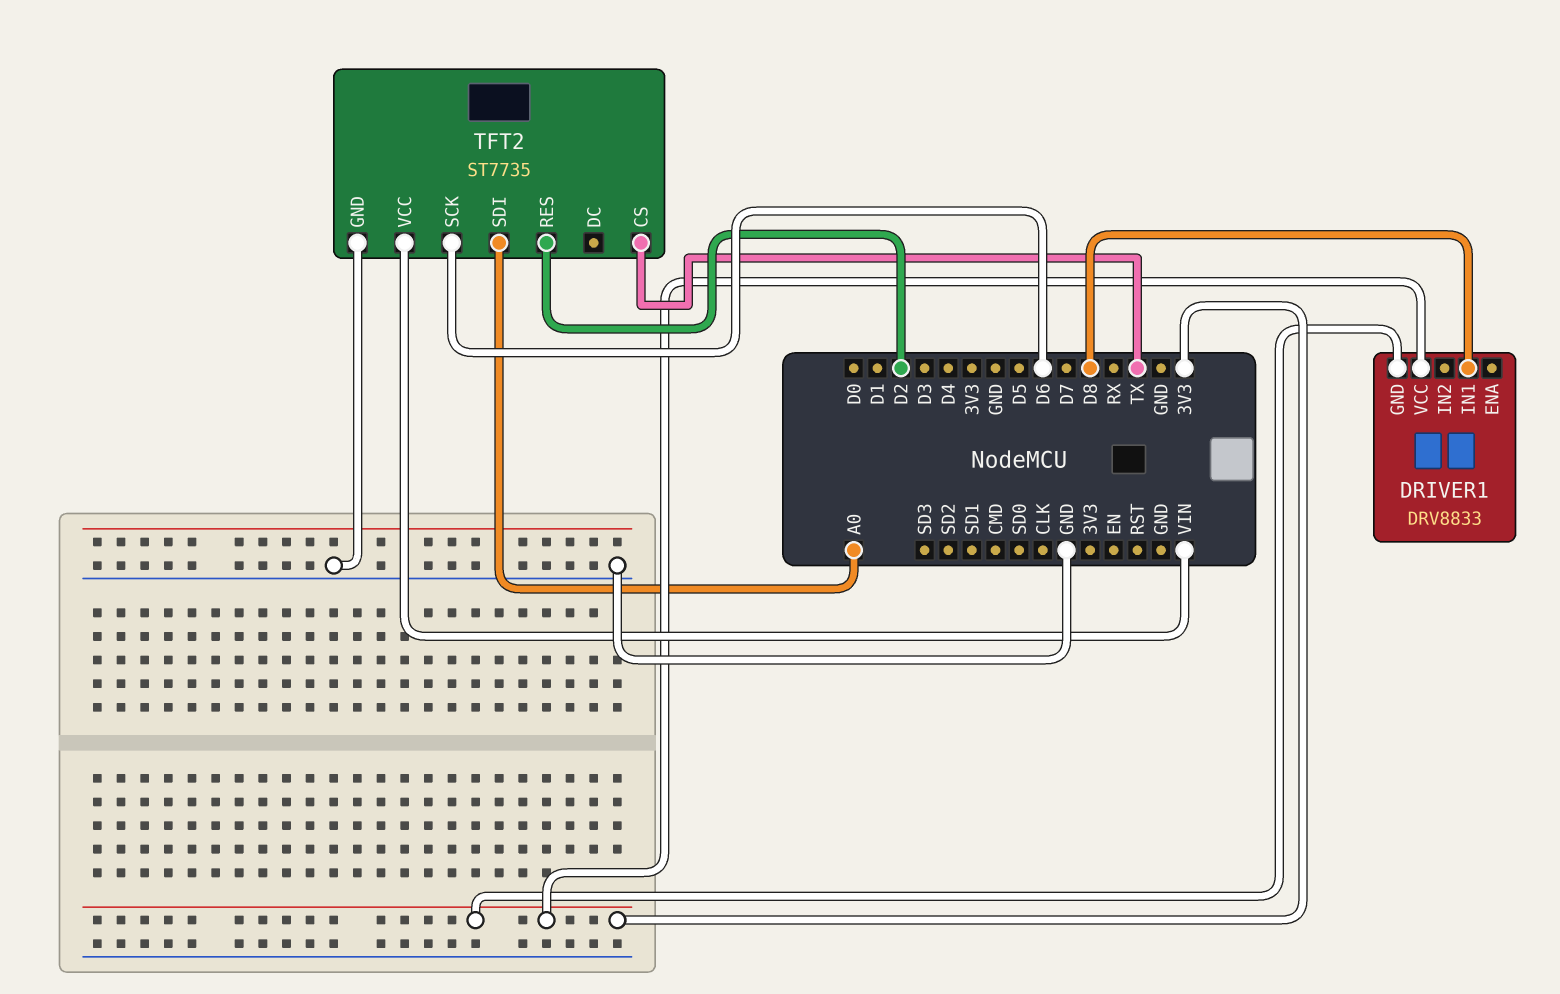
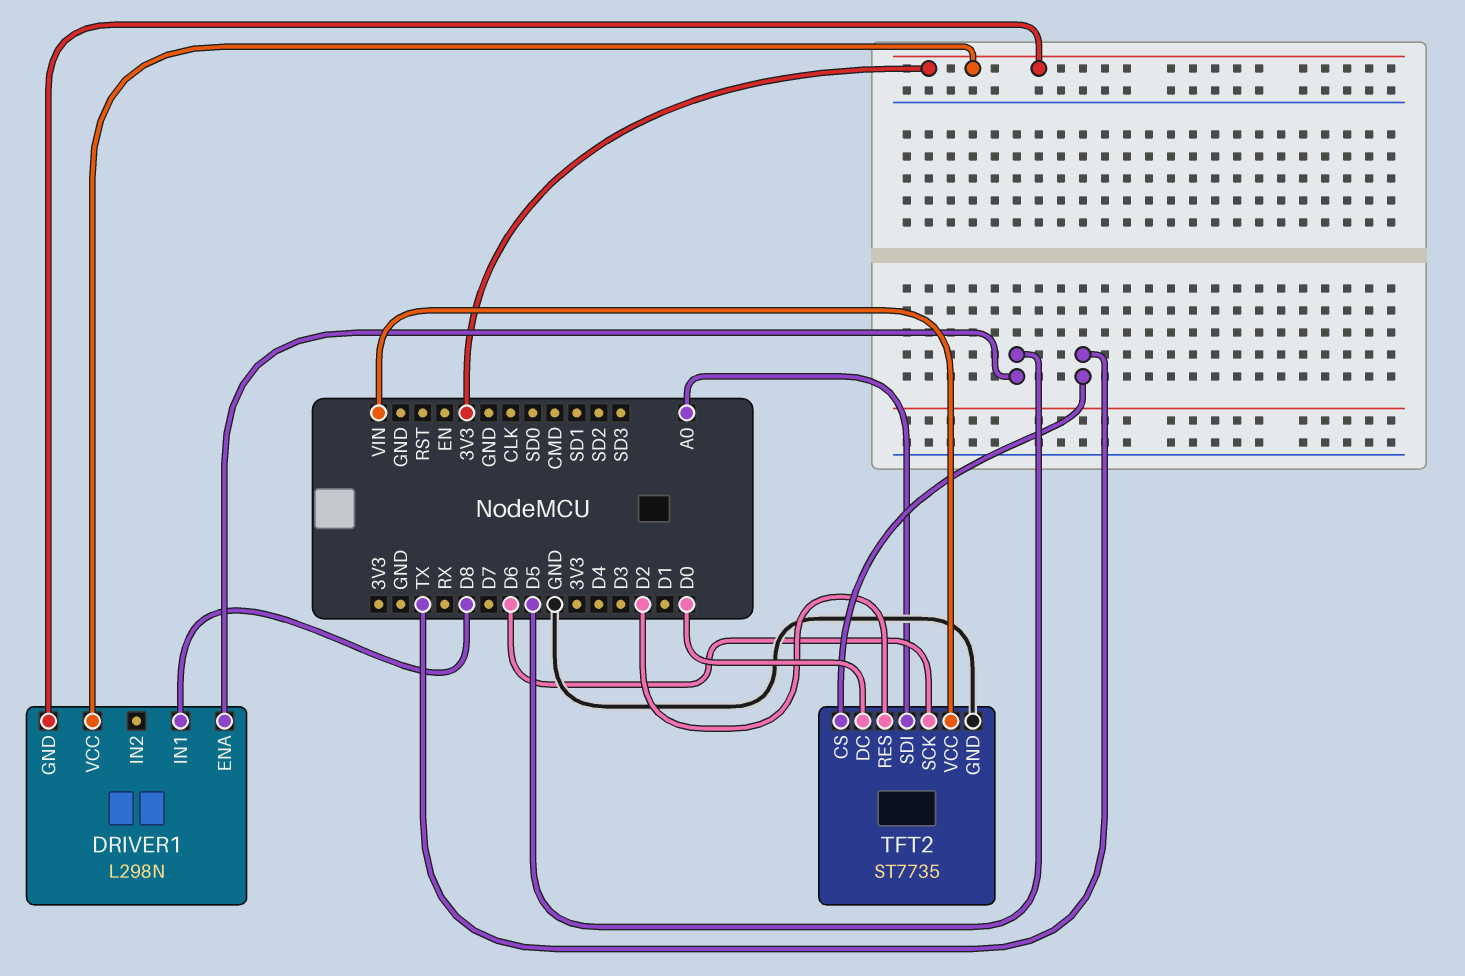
DRIVER1: DRV8833 -> L298N
DRIVER1 pin ENA: none -> D5
TFT2 pin DC: none -> D0

